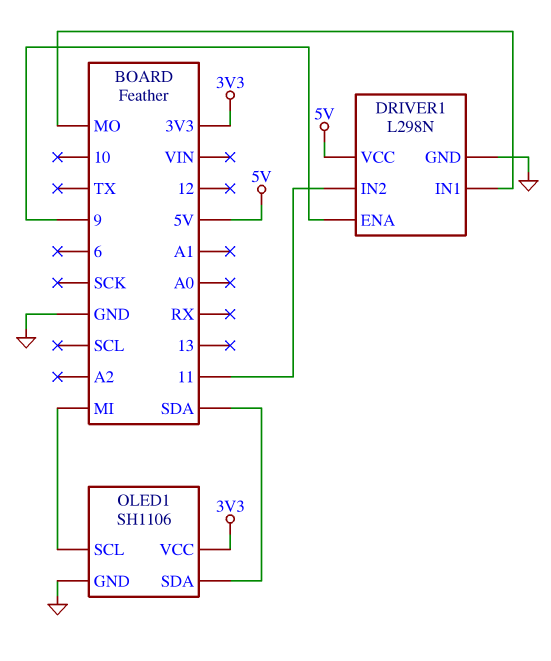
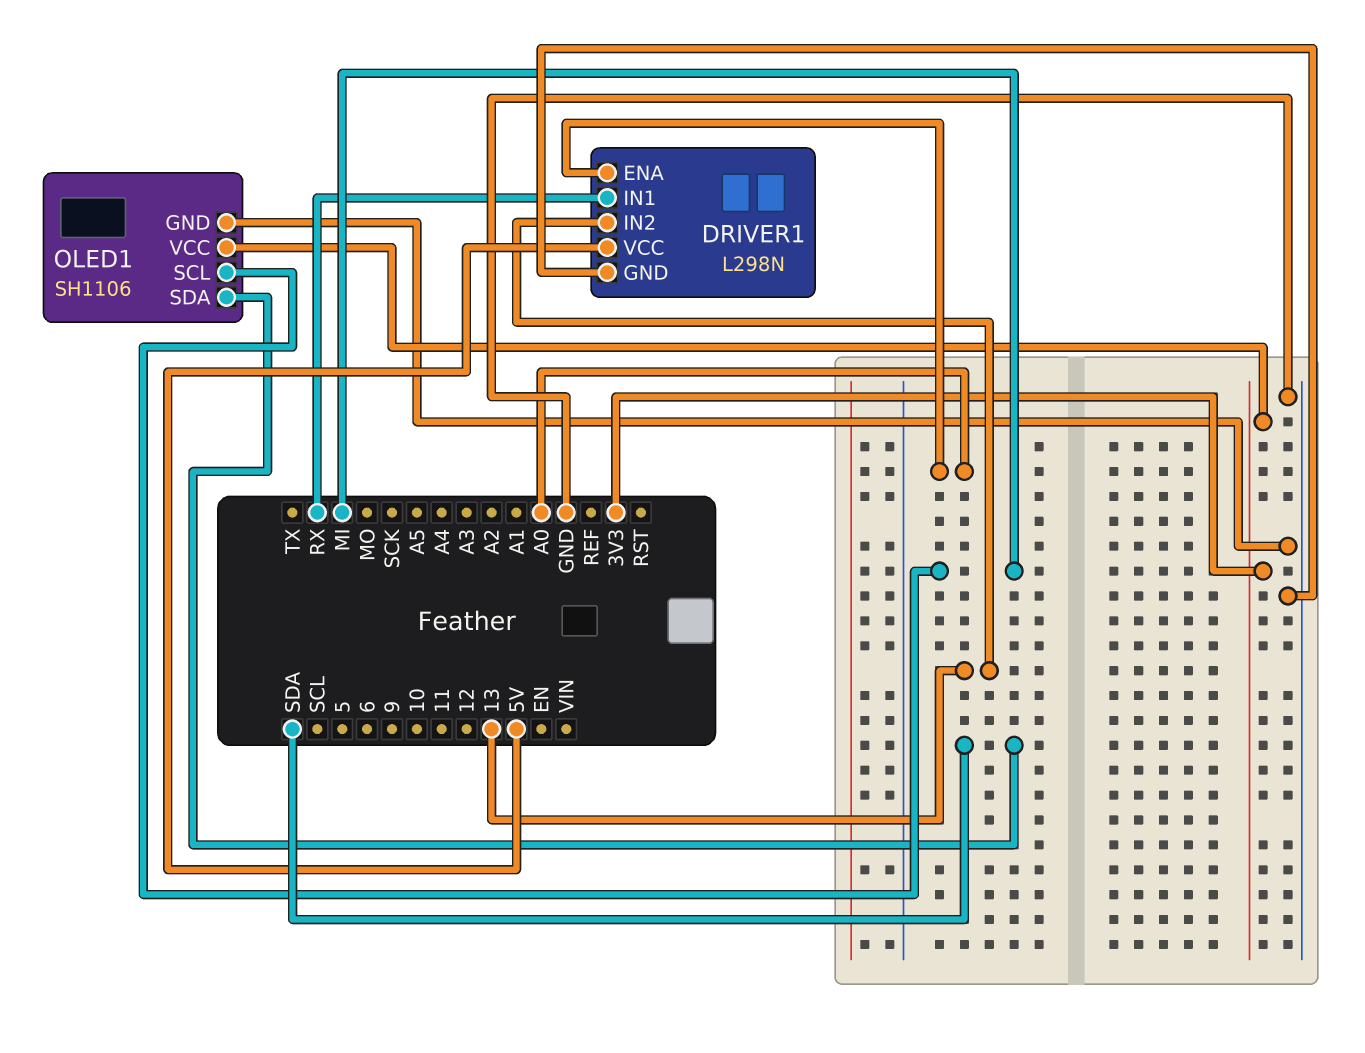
DRIVER1 pin ENA: 9 -> A0
DRIVER1 pin IN1: MO -> RX
DRIVER1 pin IN2: 11 -> 13

